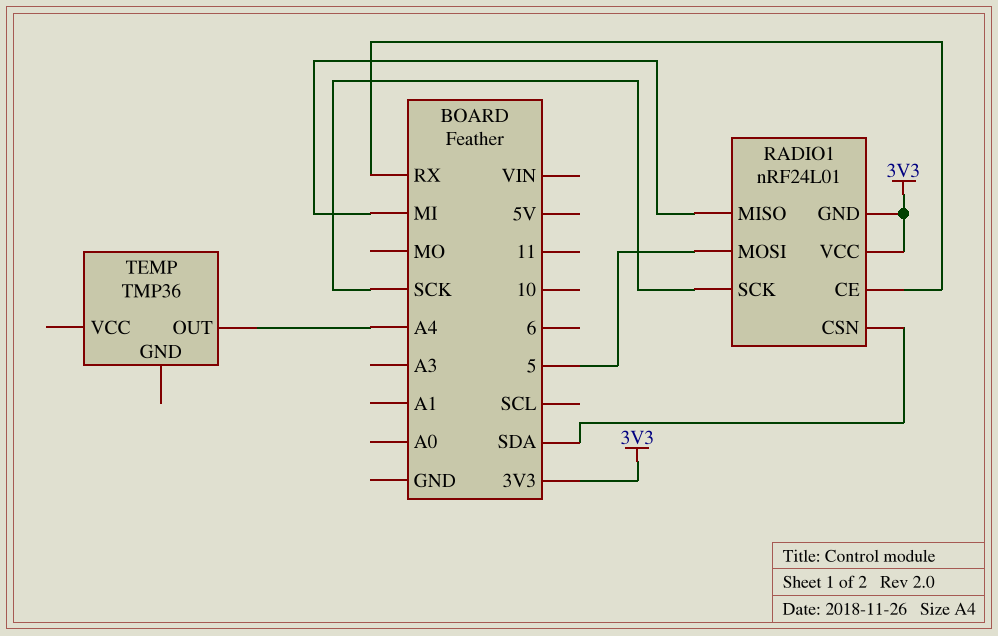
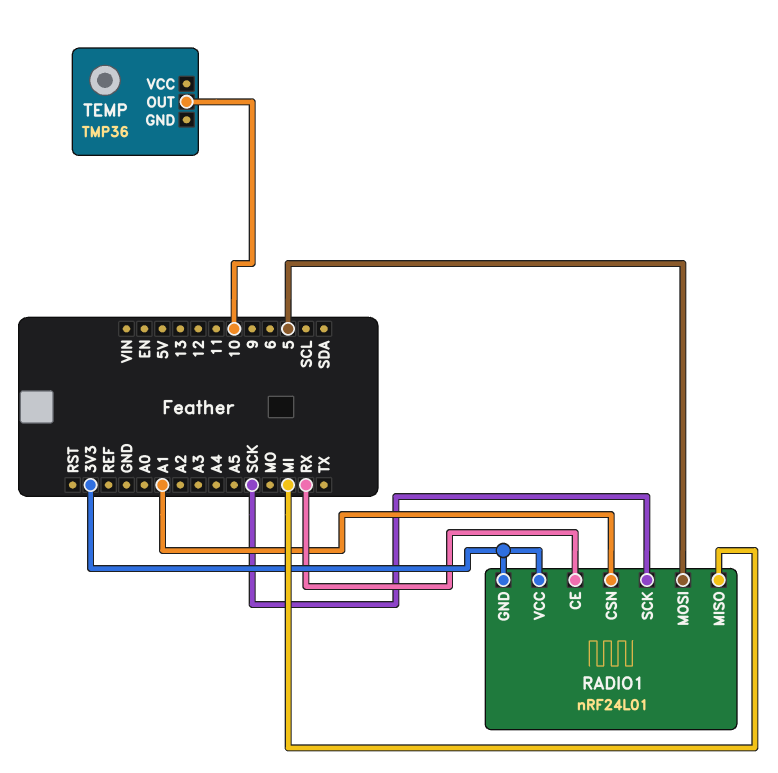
RADIO1 pin CSN: SDA -> A1
TEMP pin OUT: A4 -> 10

